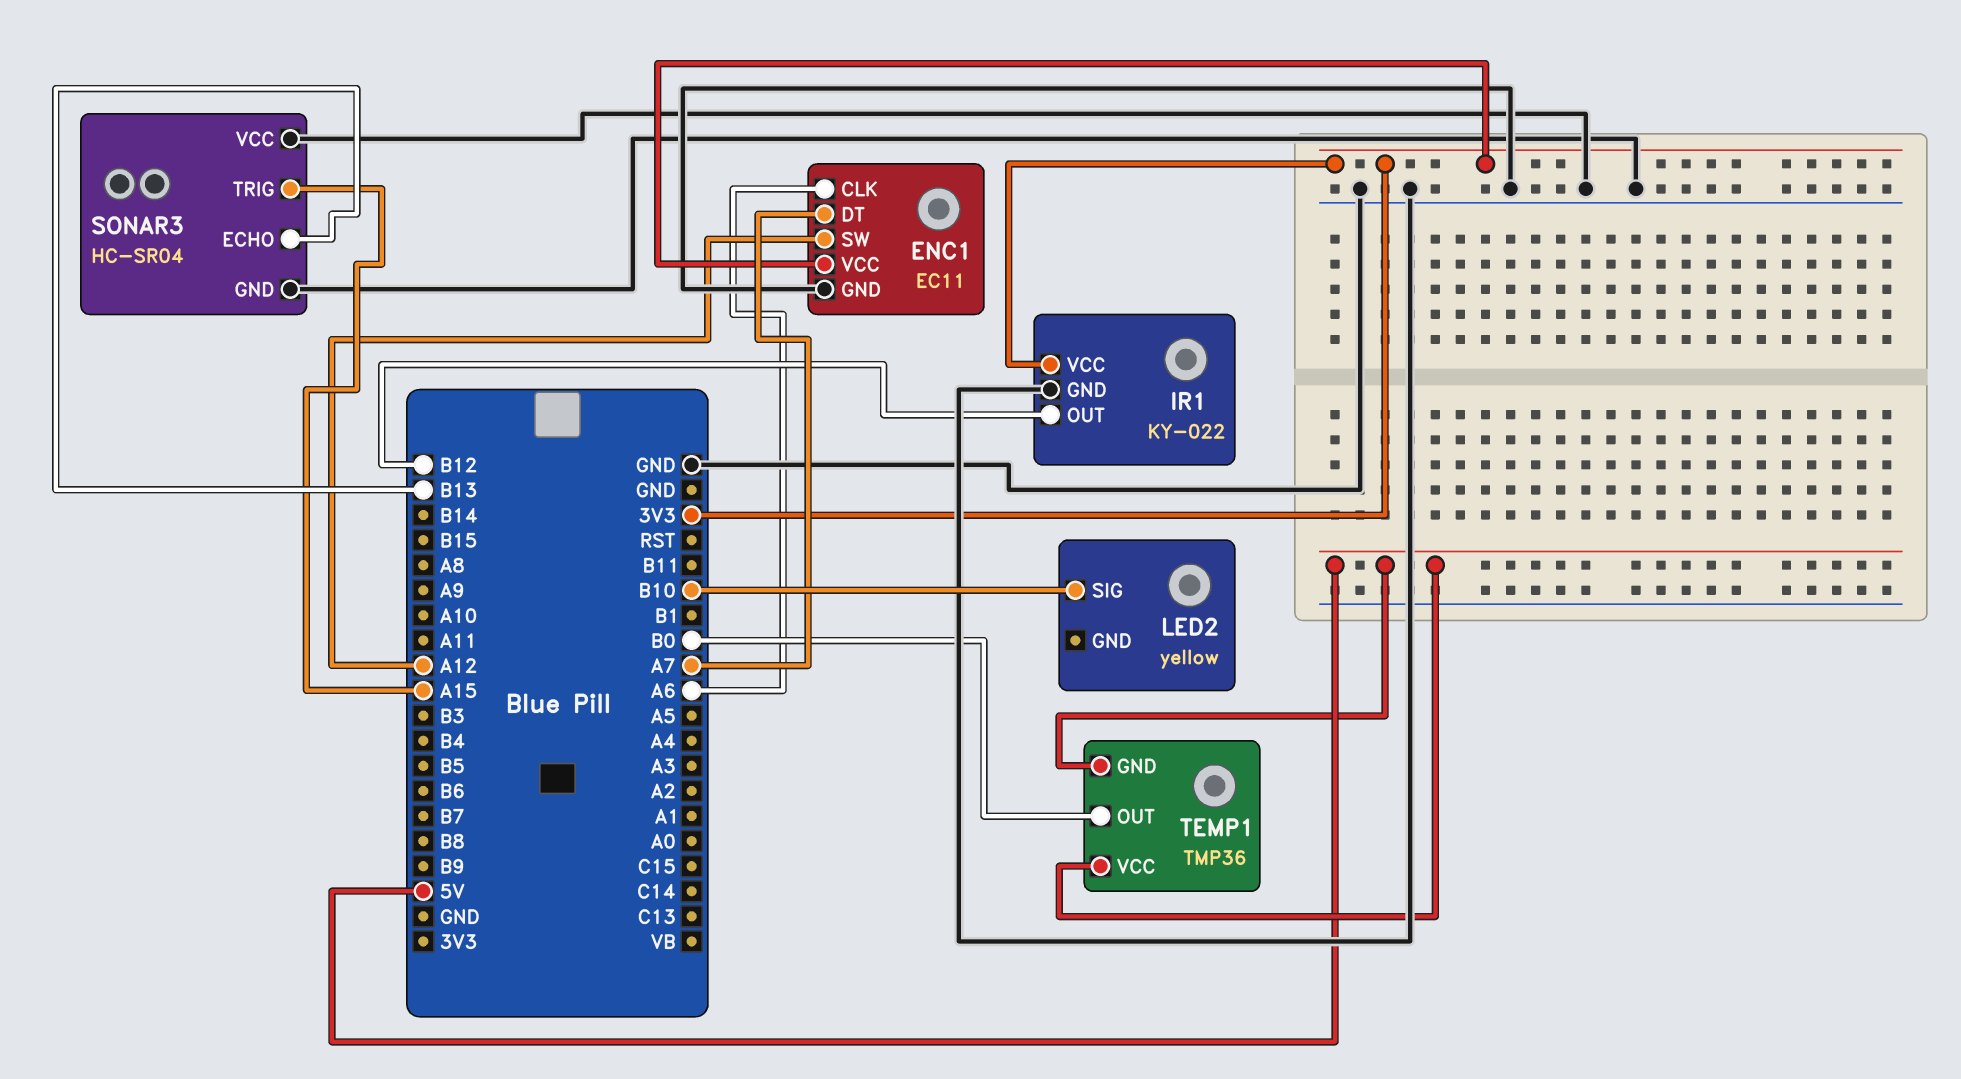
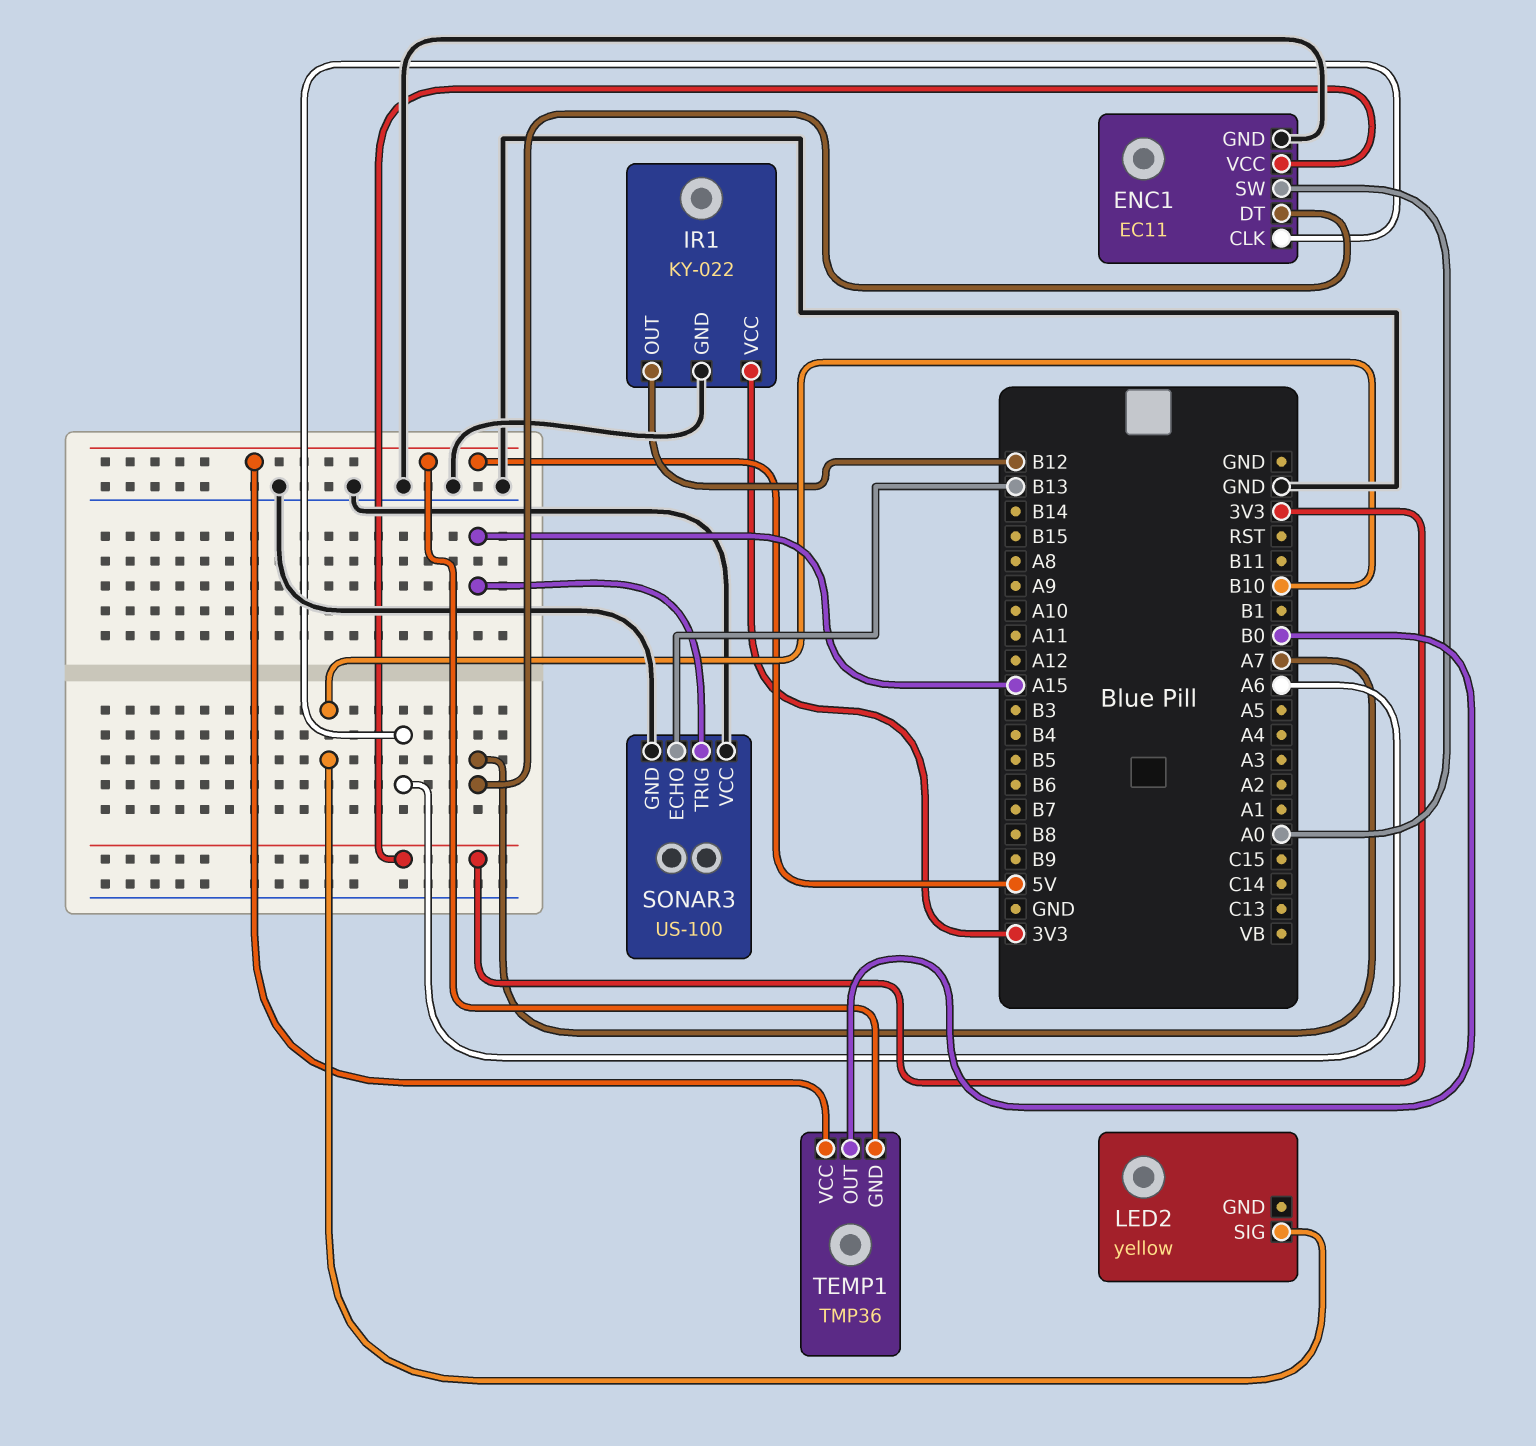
ENC1 pin SW: A12 -> A0
SONAR3: HC-SR04 -> US-100

